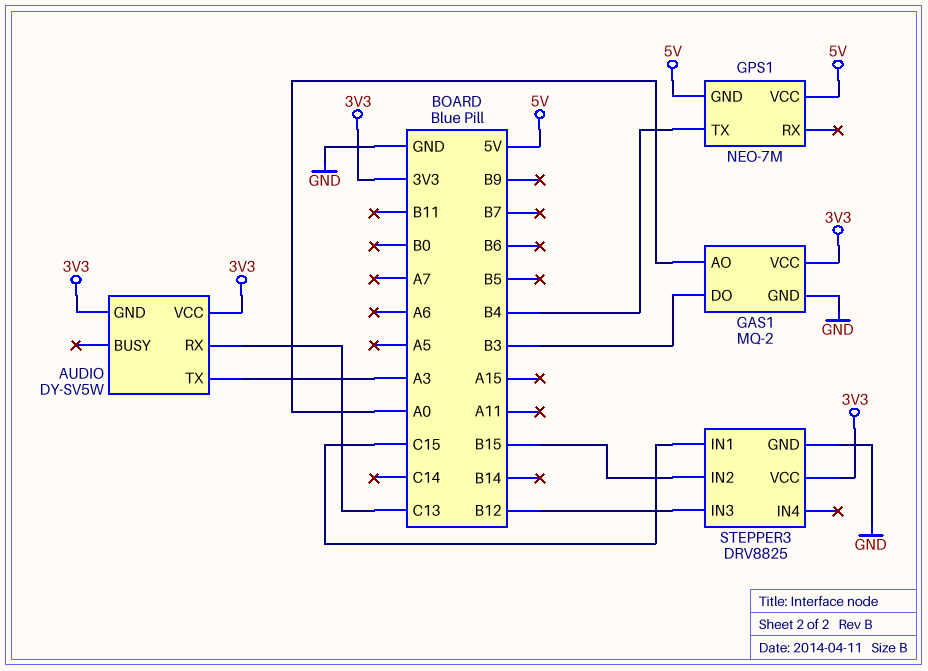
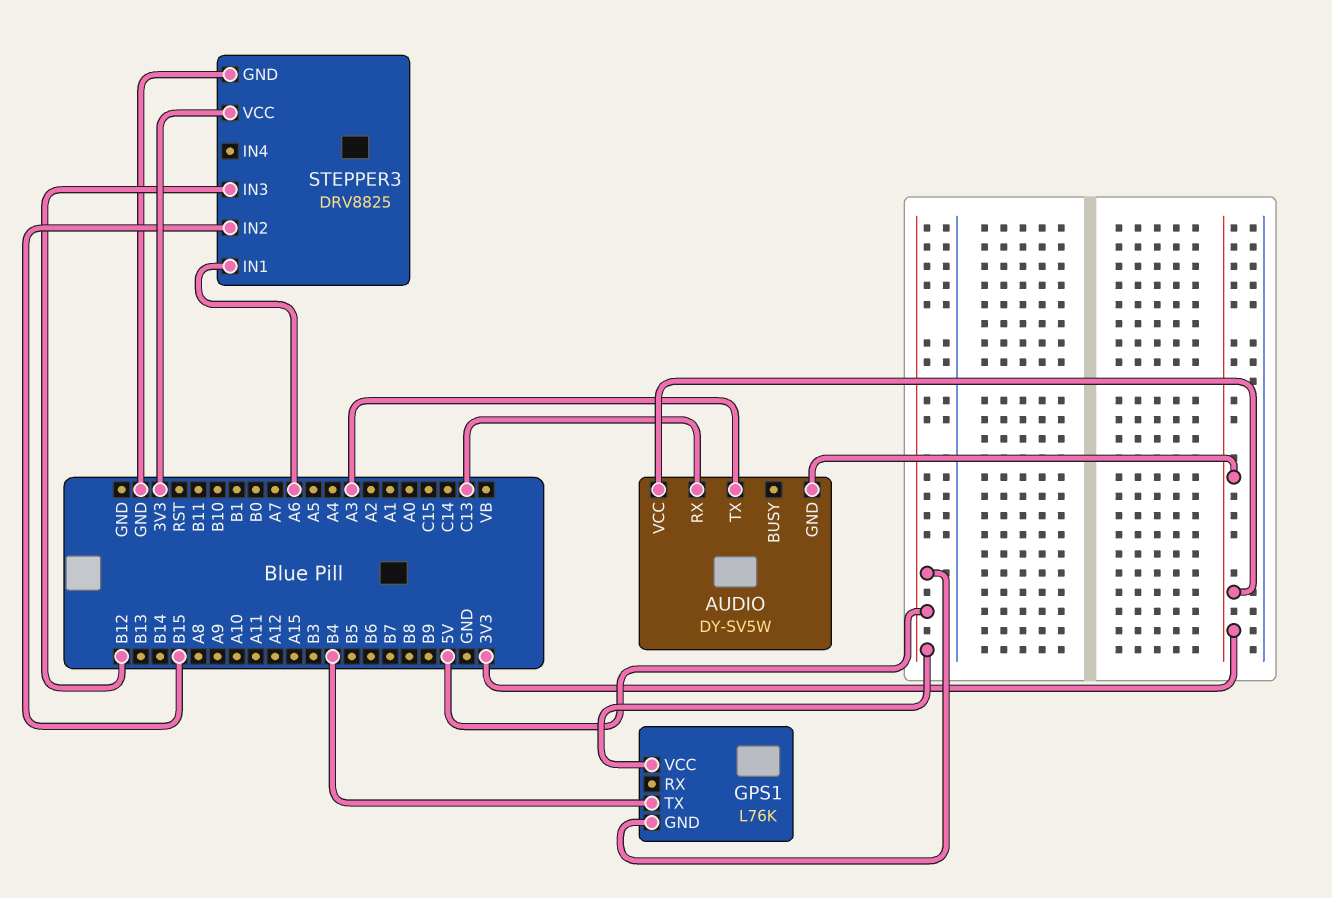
GAS1: MQ-2 -> none
GAS1 pin AO: A0 -> none
GAS1 pin DO: B3 -> none
GAS1 pin GND: GND -> none
GAS1 pin VCC: 3V3 -> none
GPS1: NEO-7M -> L76K
STEPPER3 pin IN1: C15 -> A6

